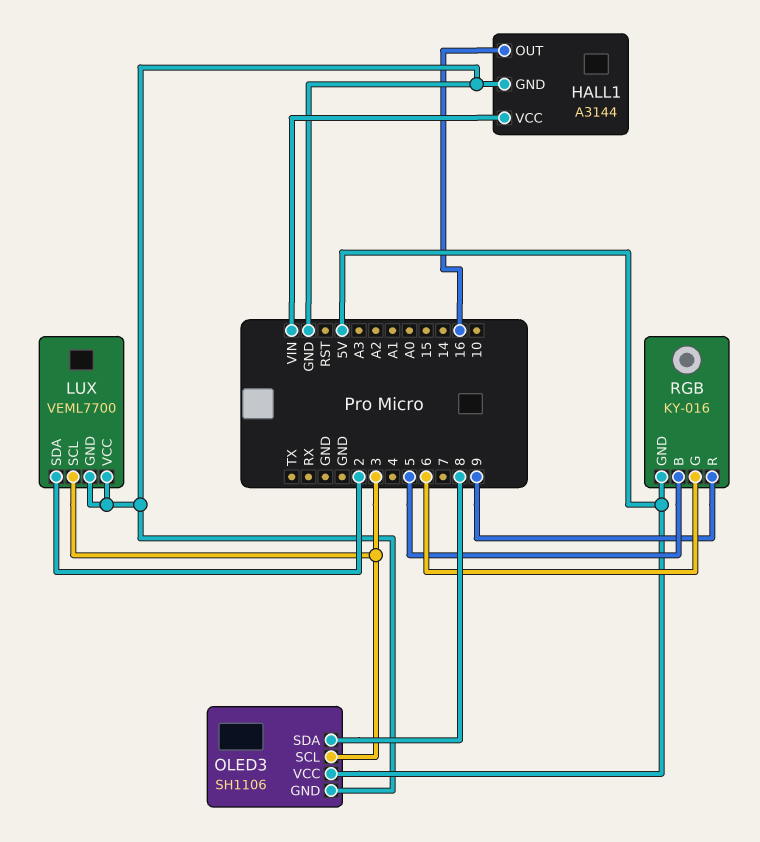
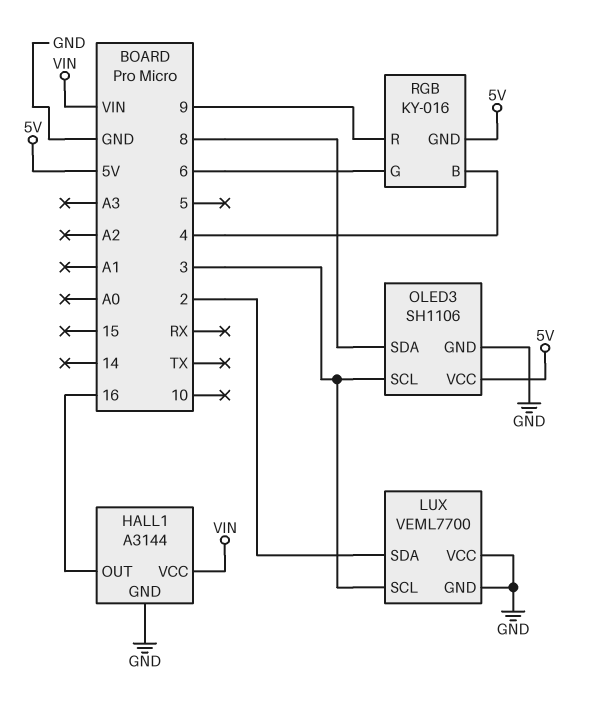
RGB pin B: 5 -> 4

